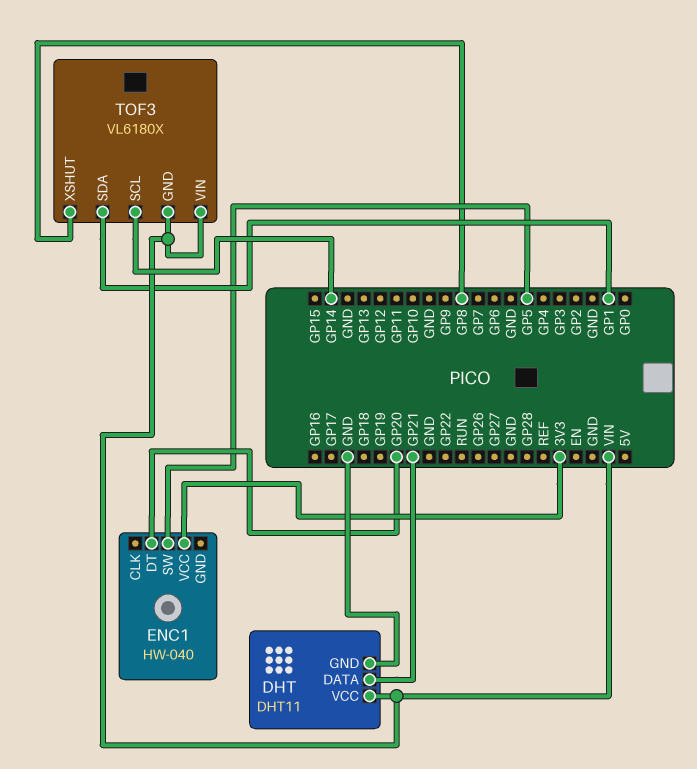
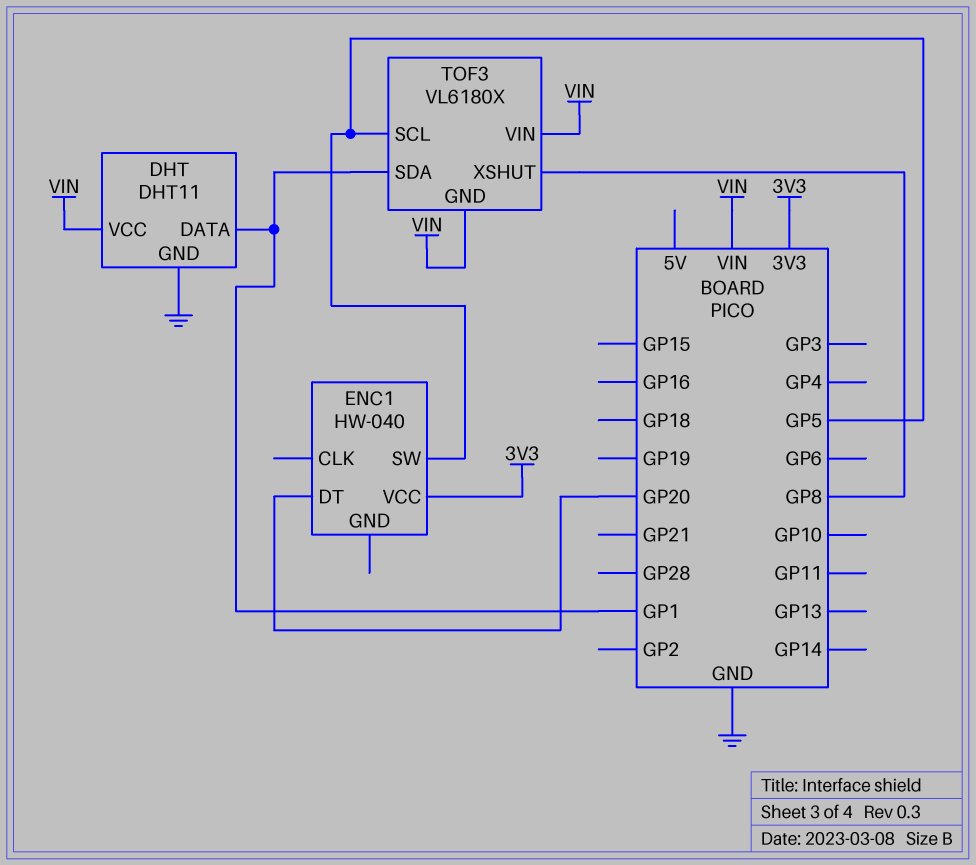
DHT pin DATA: GP21 -> GP1
TOF3 pin SCL: GP14 -> GP5

